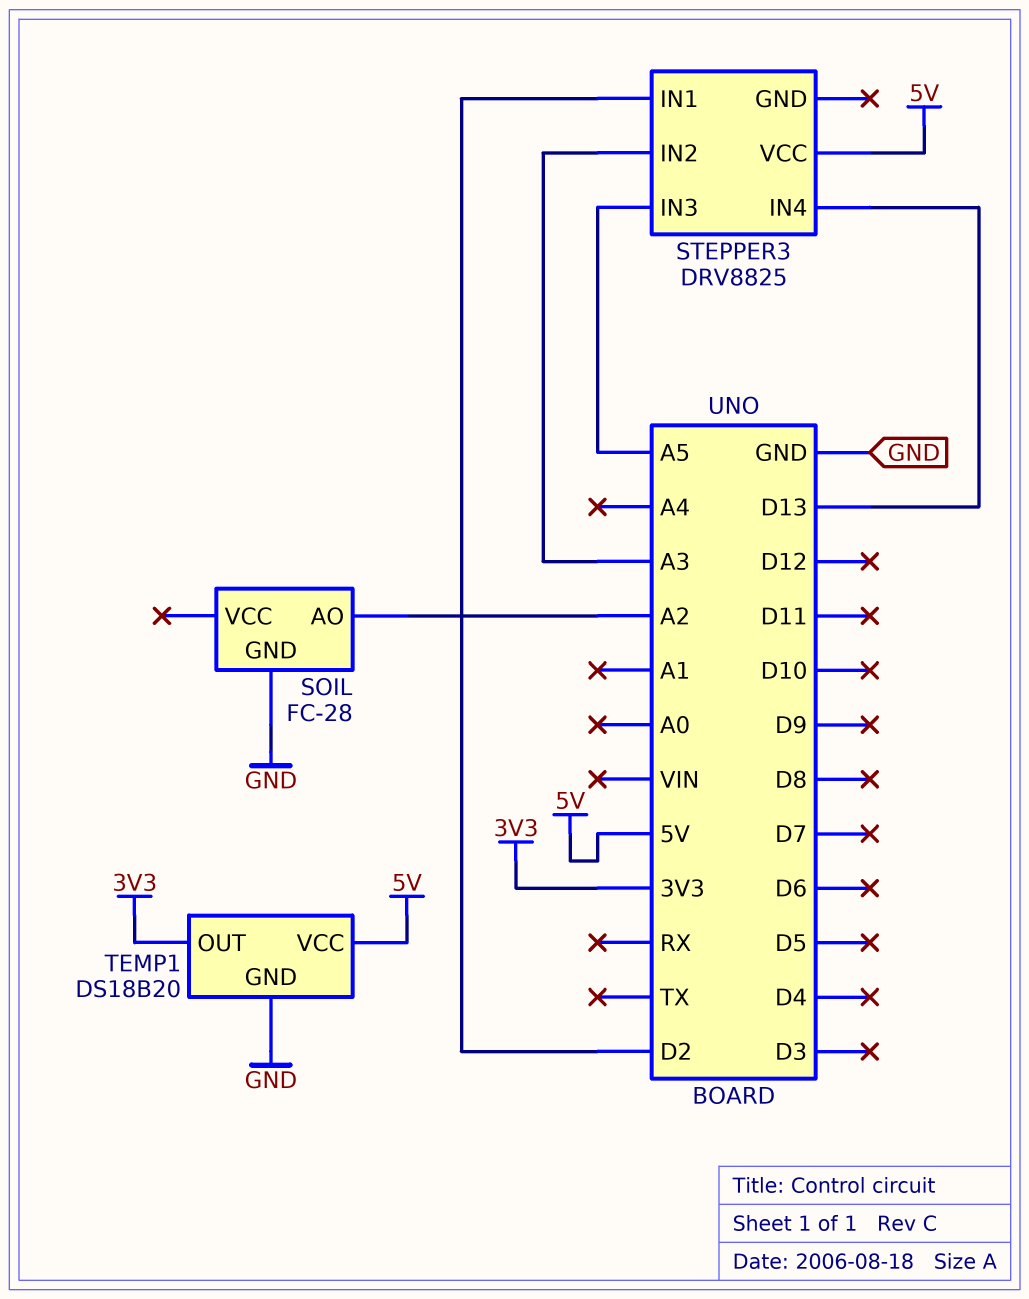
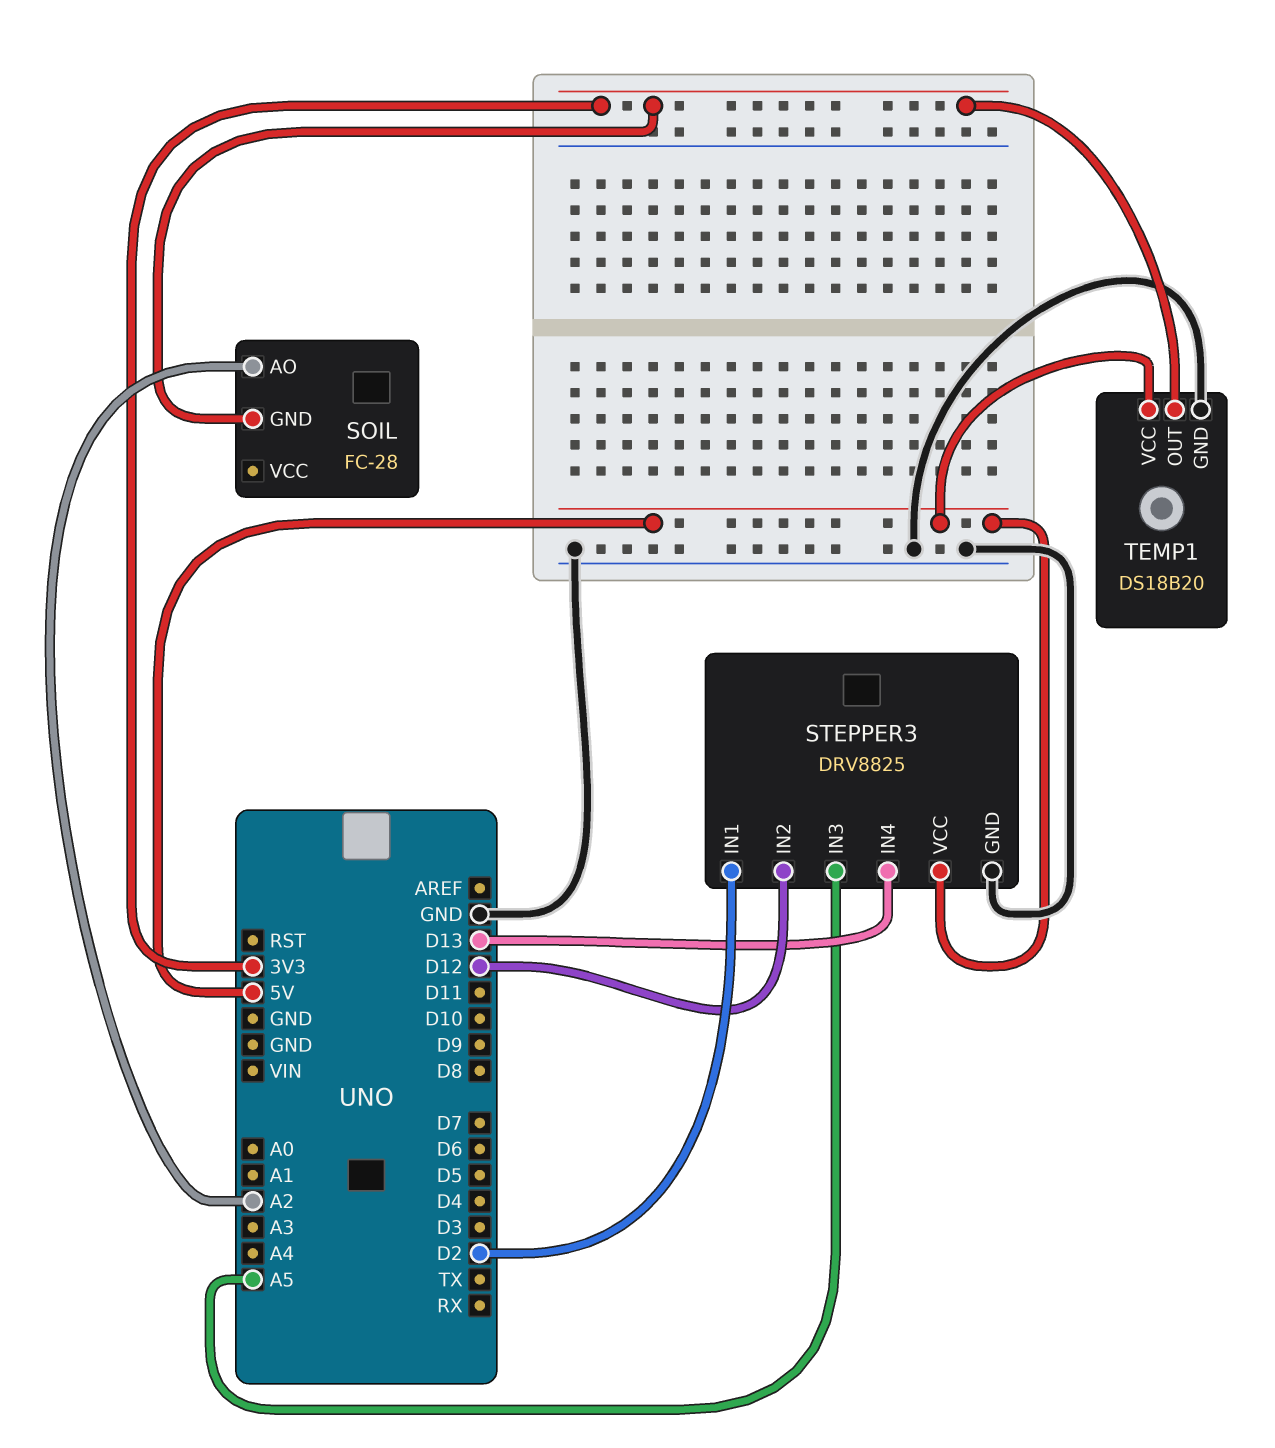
SOIL pin GND: GND -> 3V3
STEPPER3 pin GND: none -> GND
STEPPER3 pin IN2: A3 -> D12

